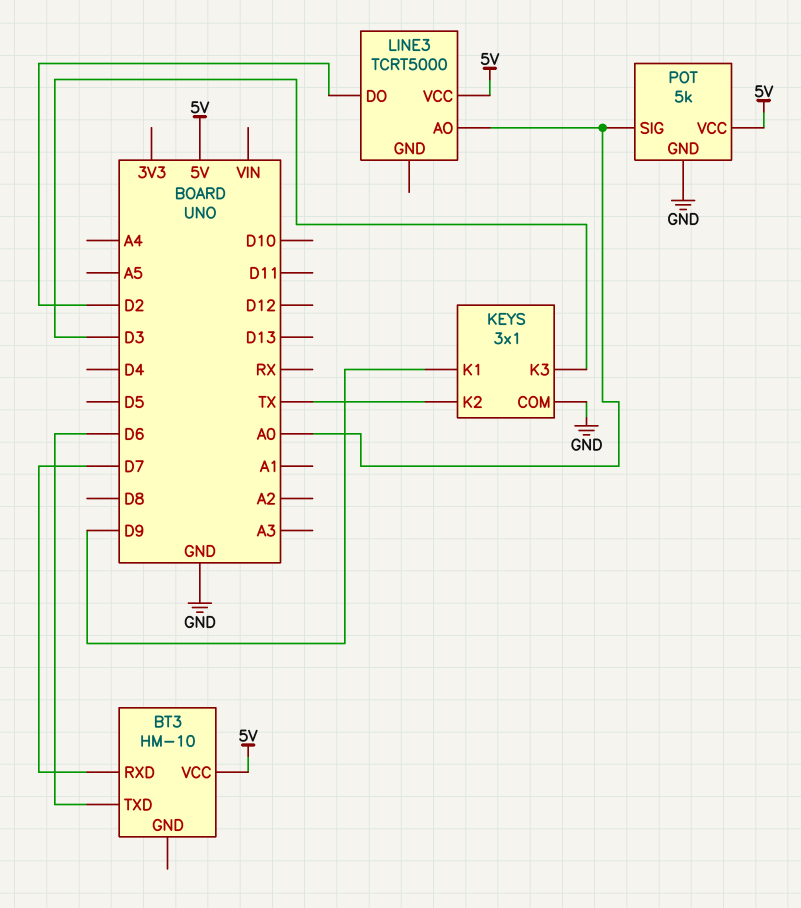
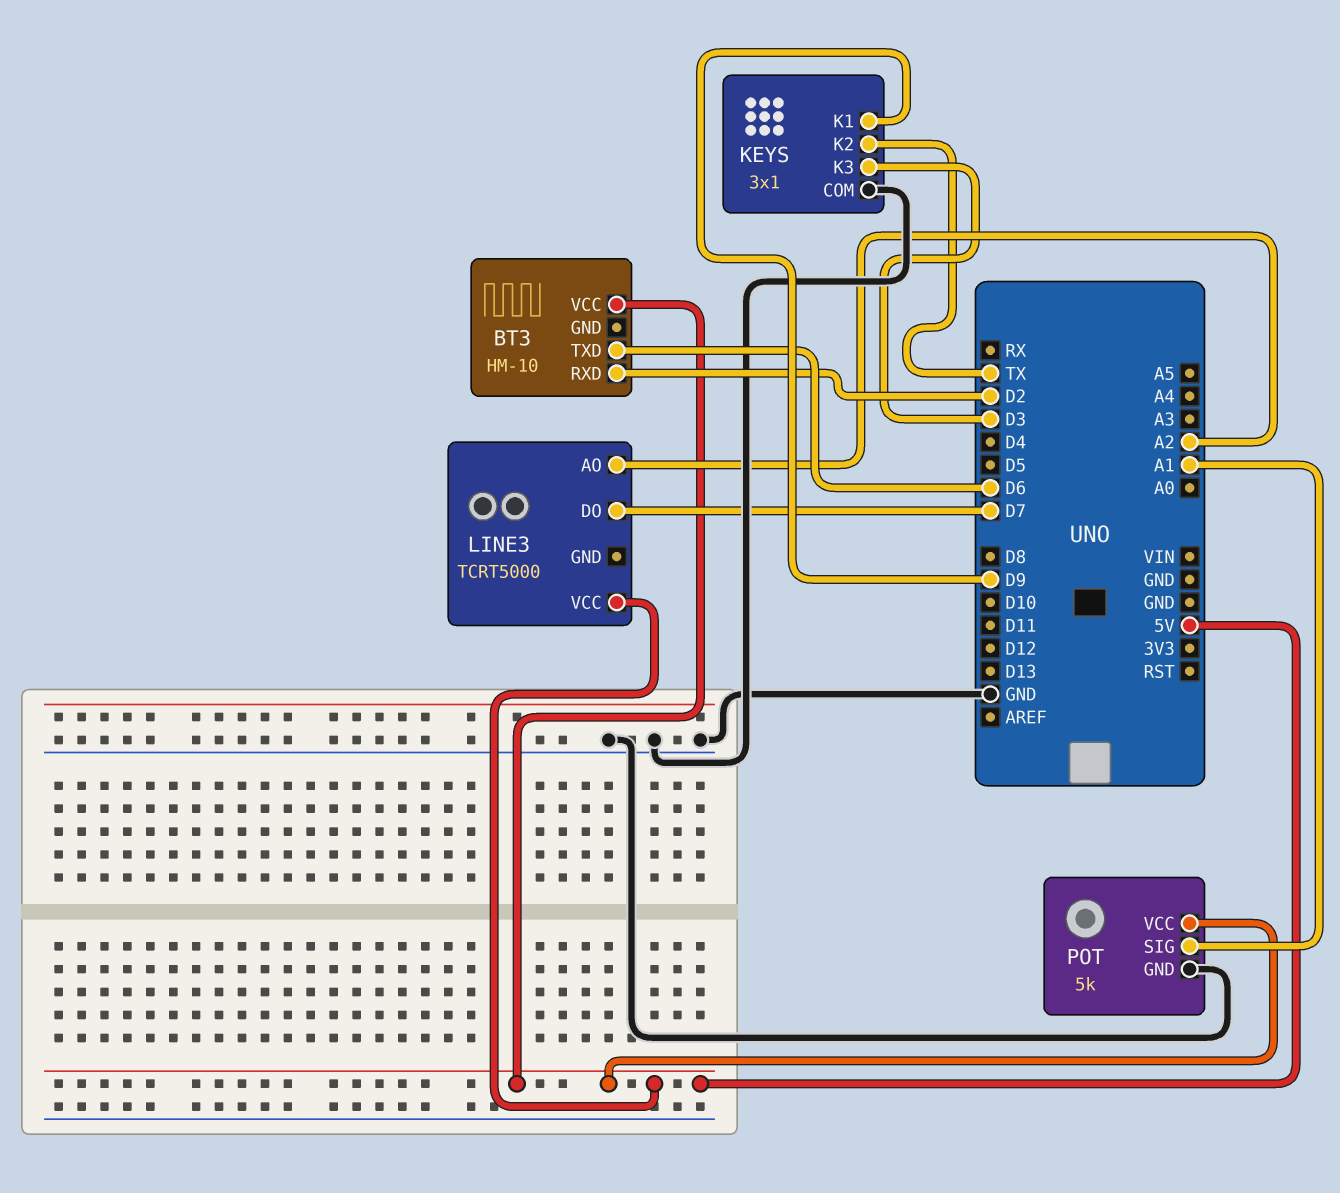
BT3 pin RXD: D7 -> D2
LINE3 pin AO: A0 -> A2
LINE3 pin DO: D2 -> D7
POT pin SIG: A0 -> A1

